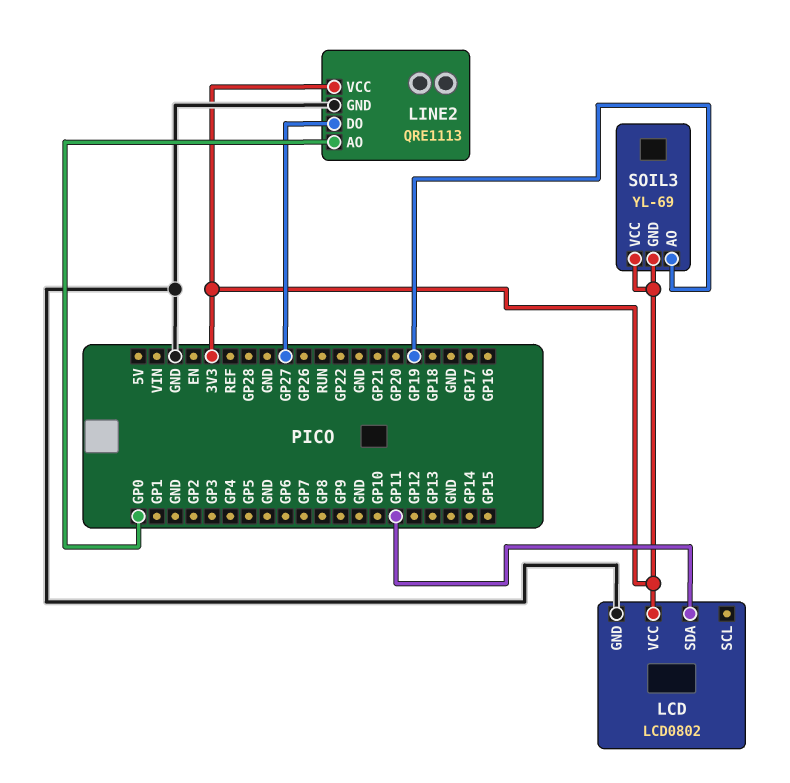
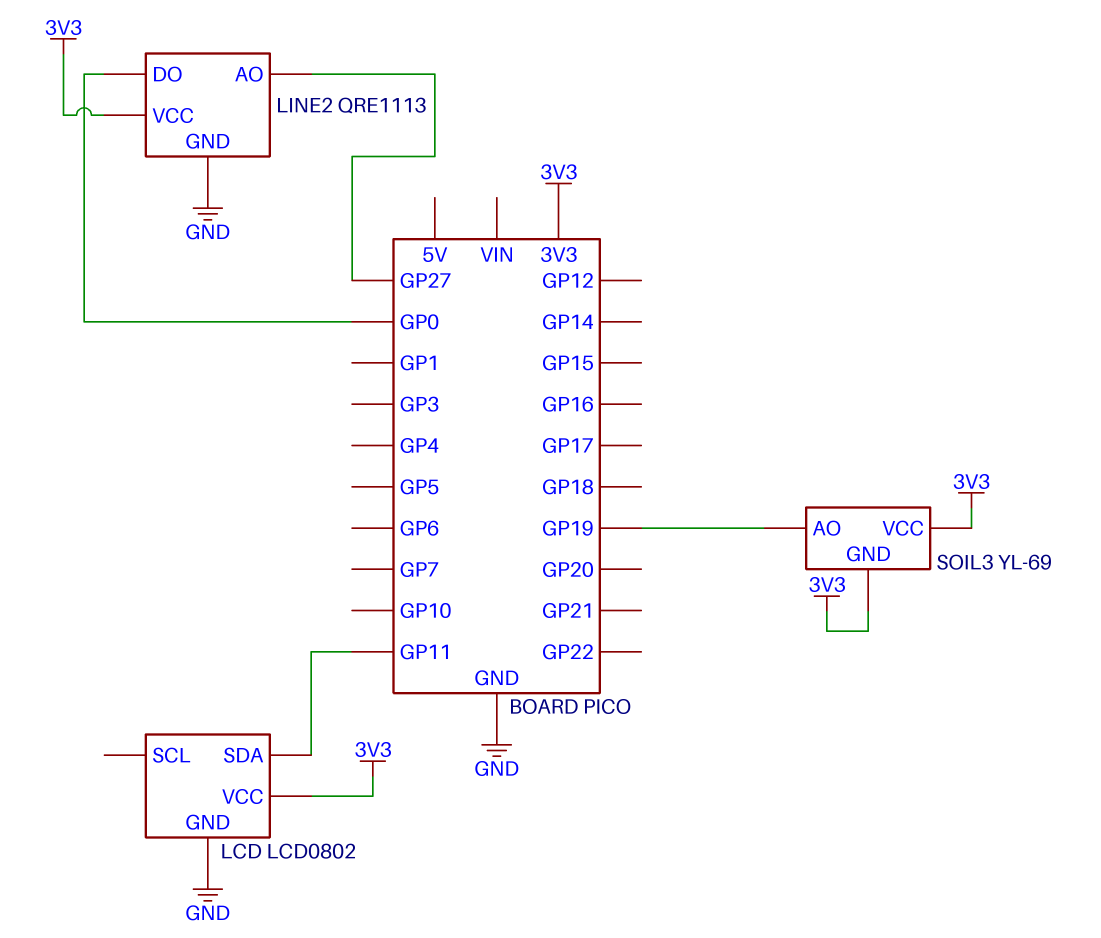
LINE2 pin AO: GP0 -> GP27
LINE2 pin DO: GP27 -> GP0

